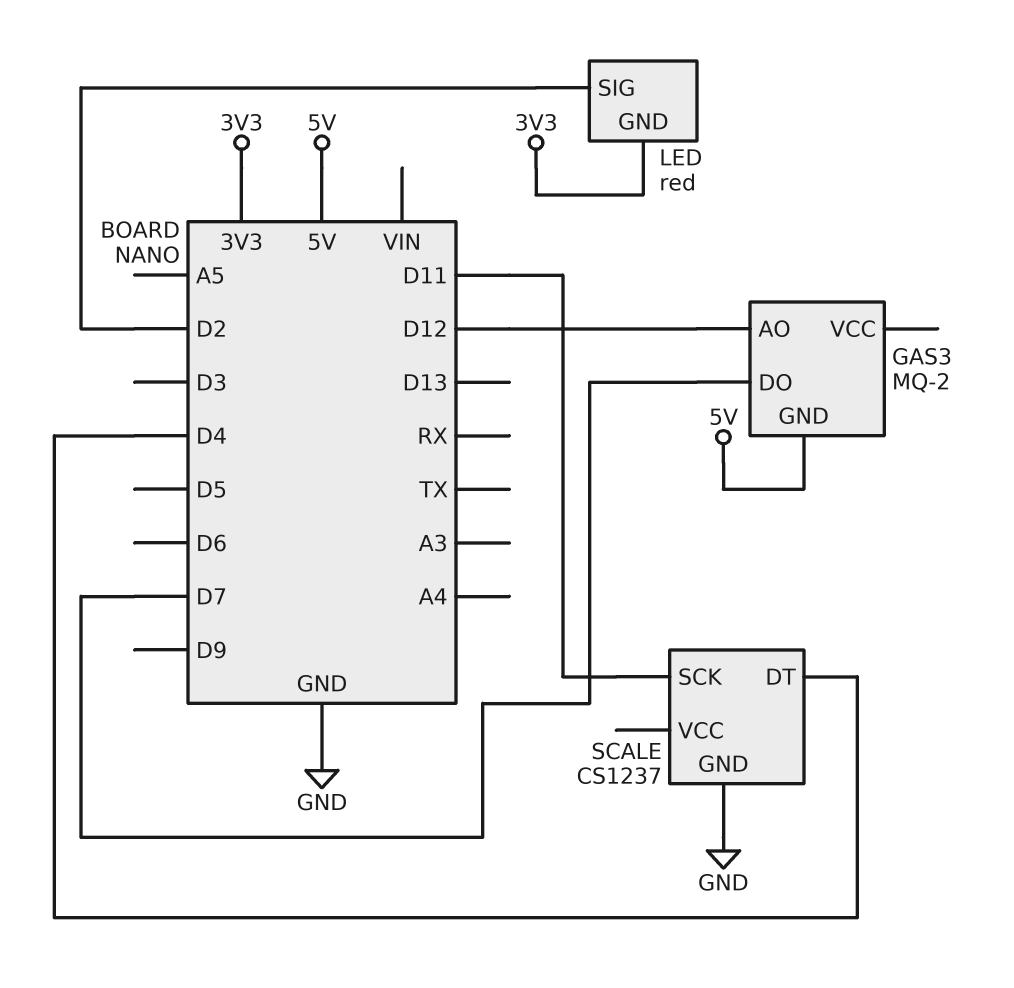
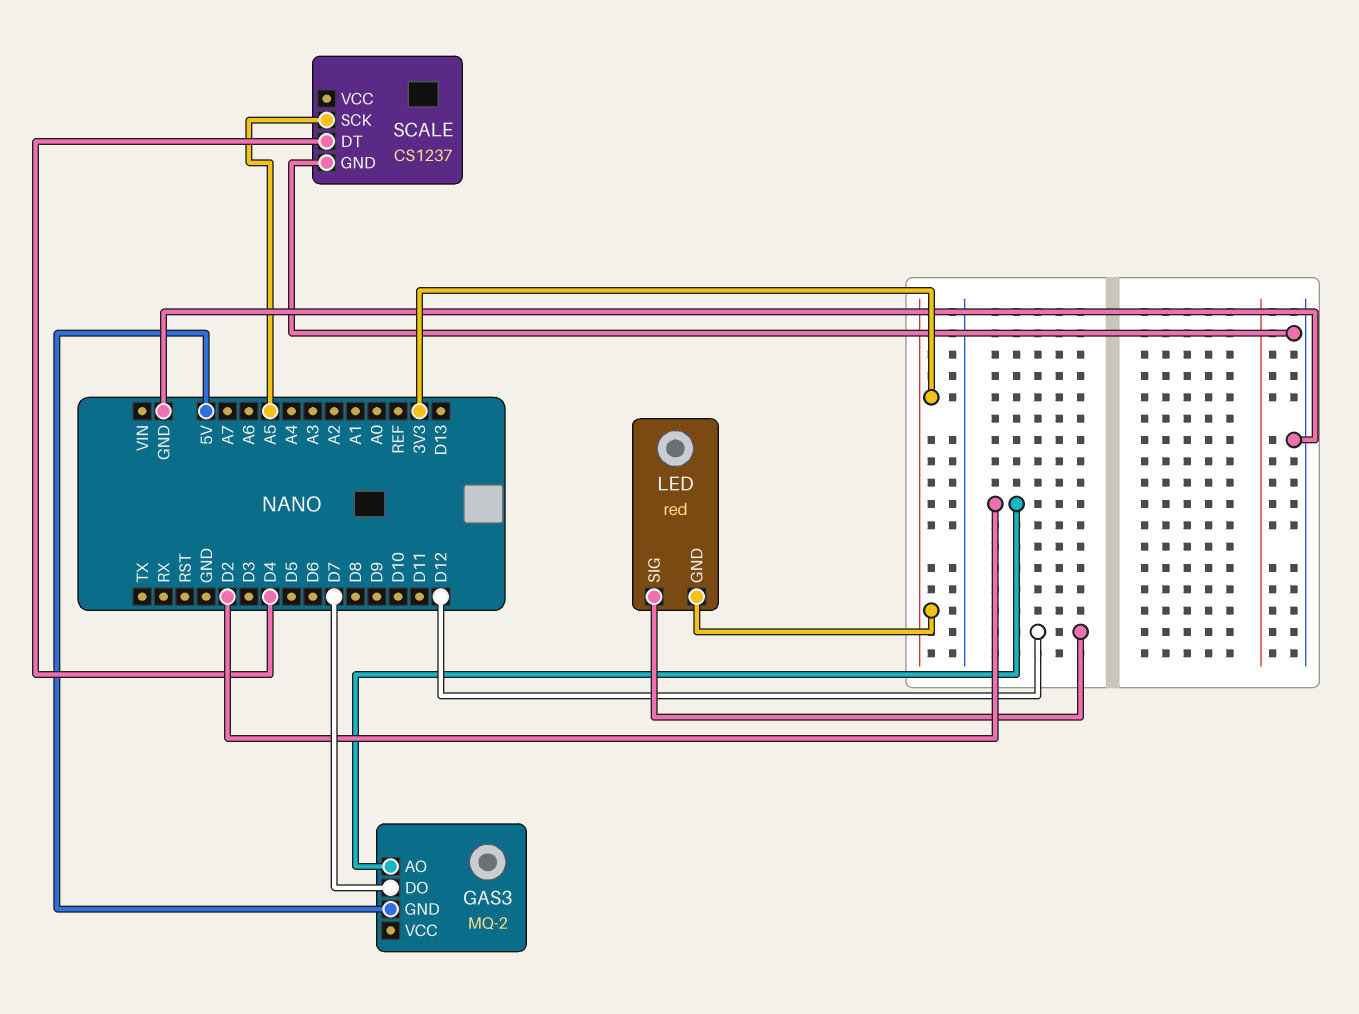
GAS3 pin AO: D12 -> D2
LED pin SIG: D2 -> D12
SCALE pin SCK: D11 -> A5

